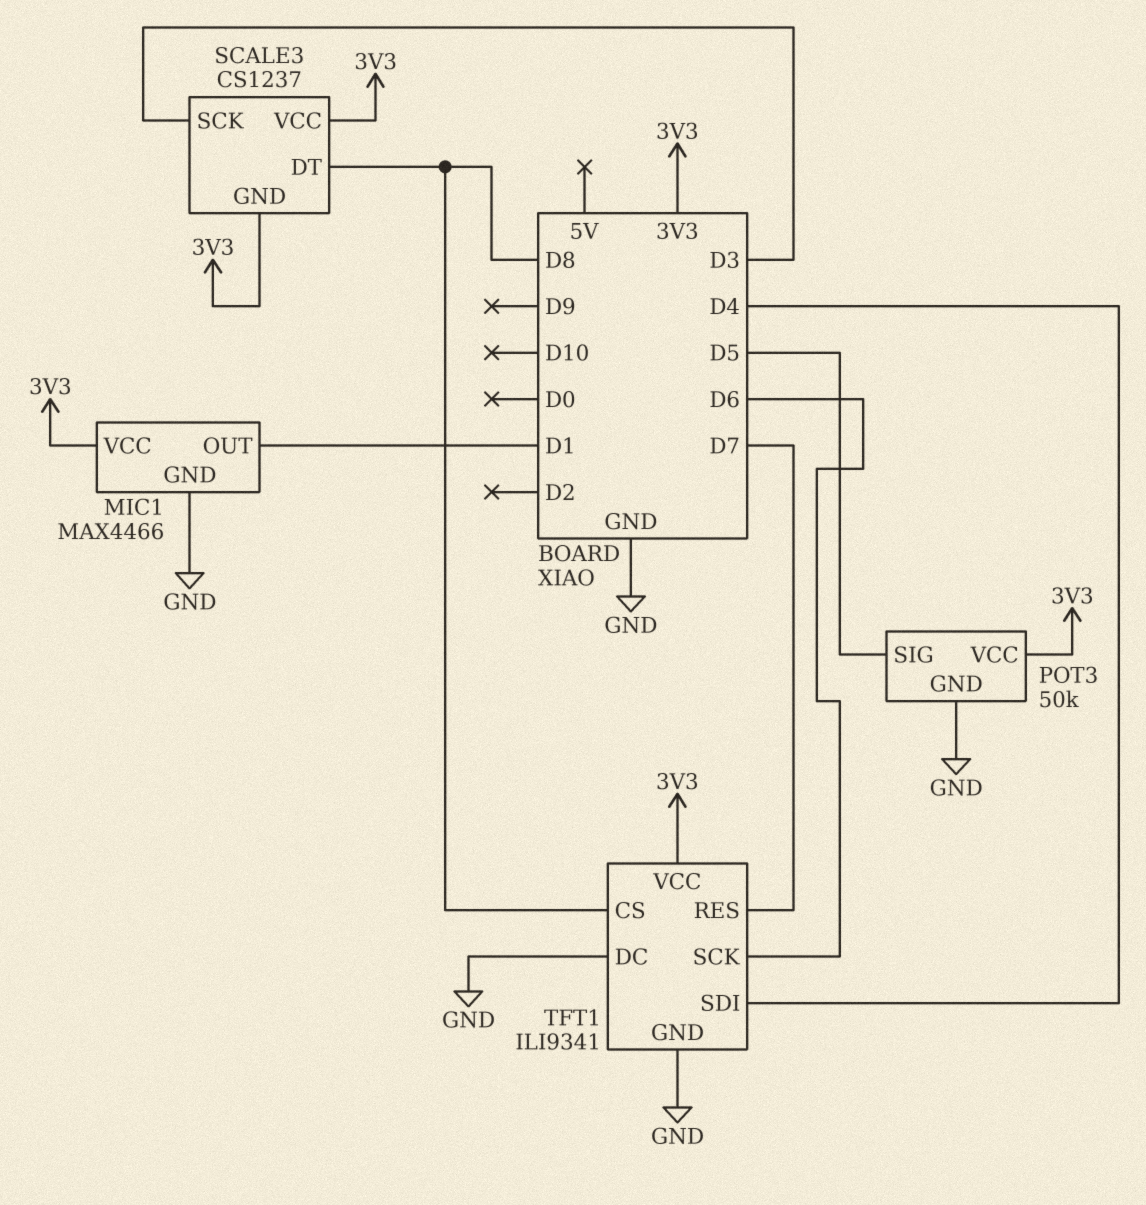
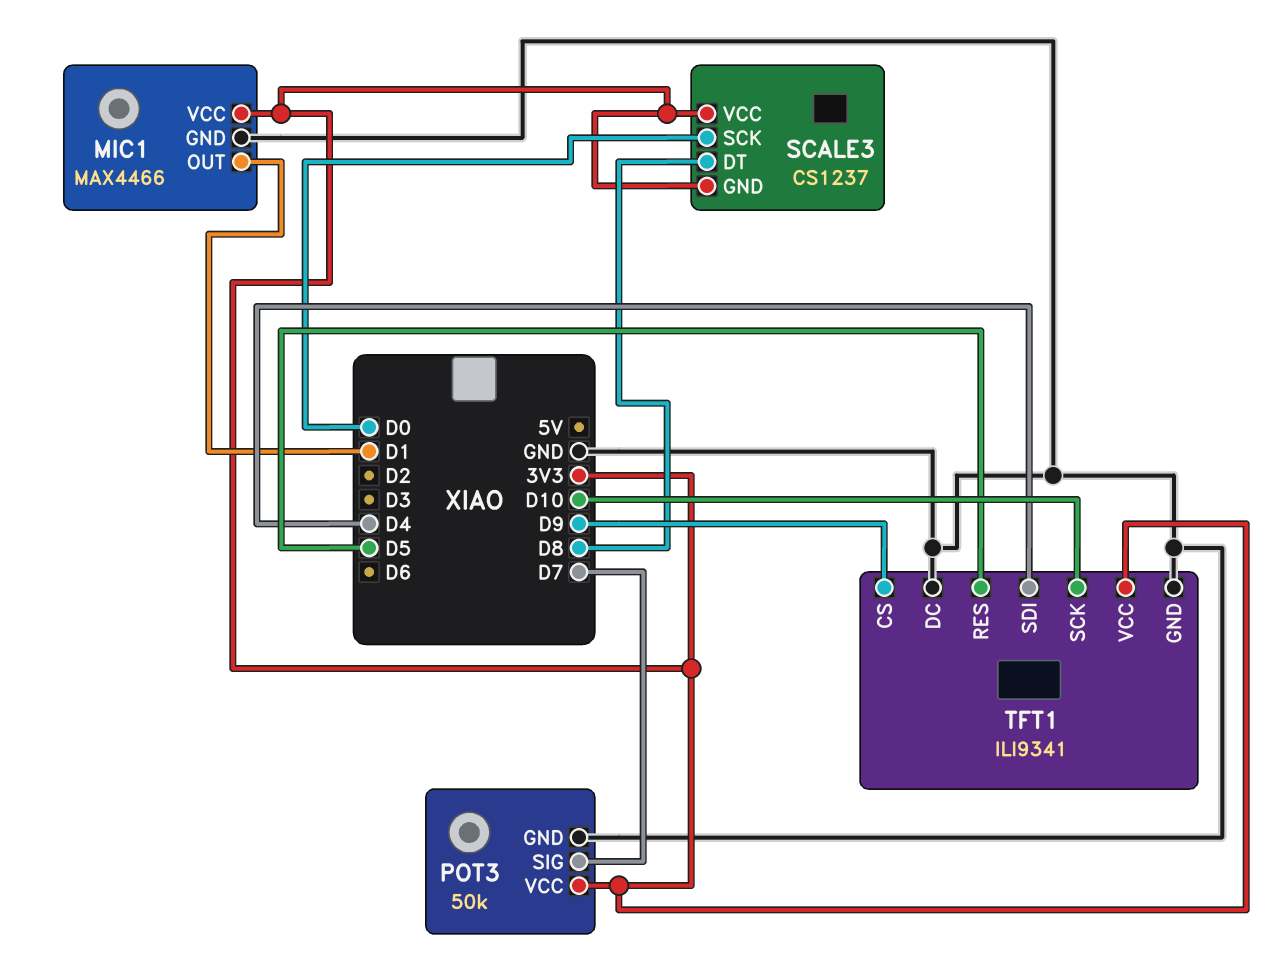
POT3 pin SIG: D5 -> D7
SCALE3 pin SCK: D3 -> D0
TFT1 pin CS: D8 -> D9
TFT1 pin RES: D7 -> D5
TFT1 pin SCK: D6 -> D10

